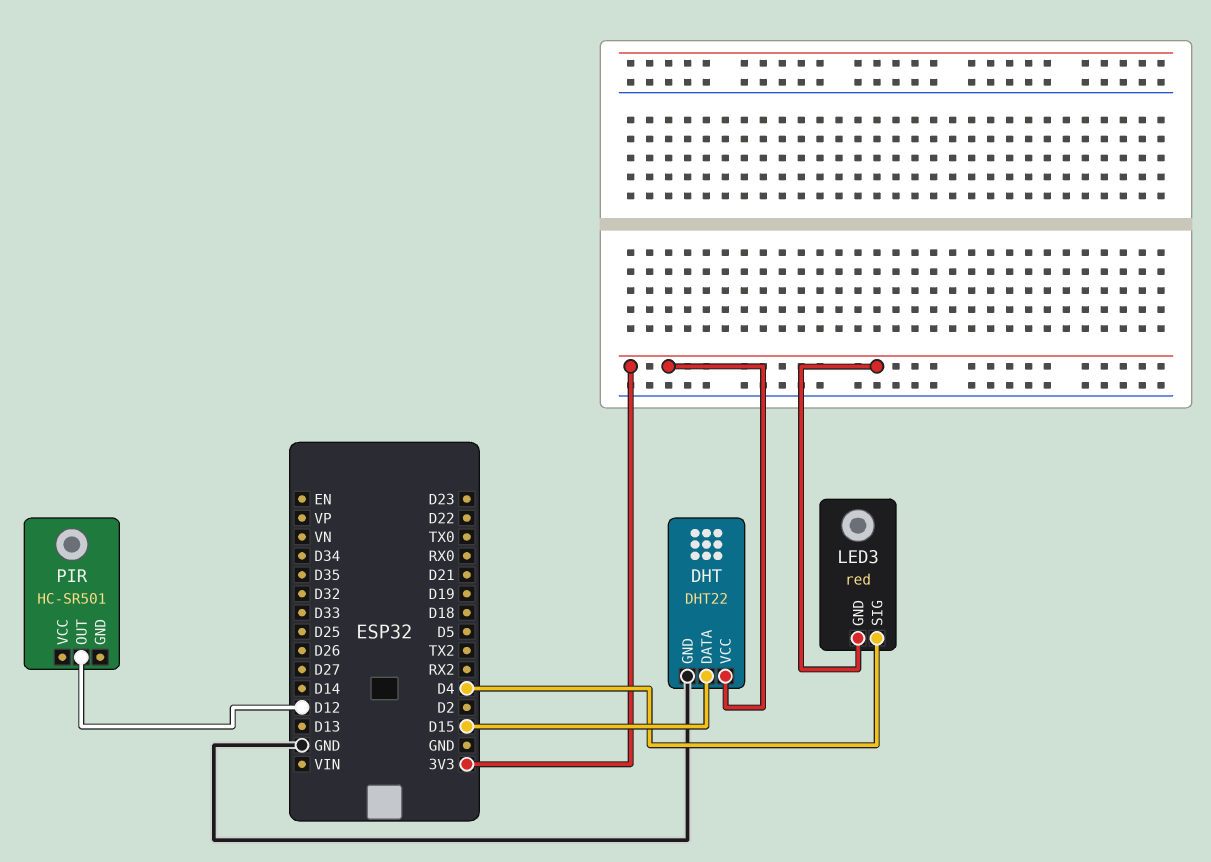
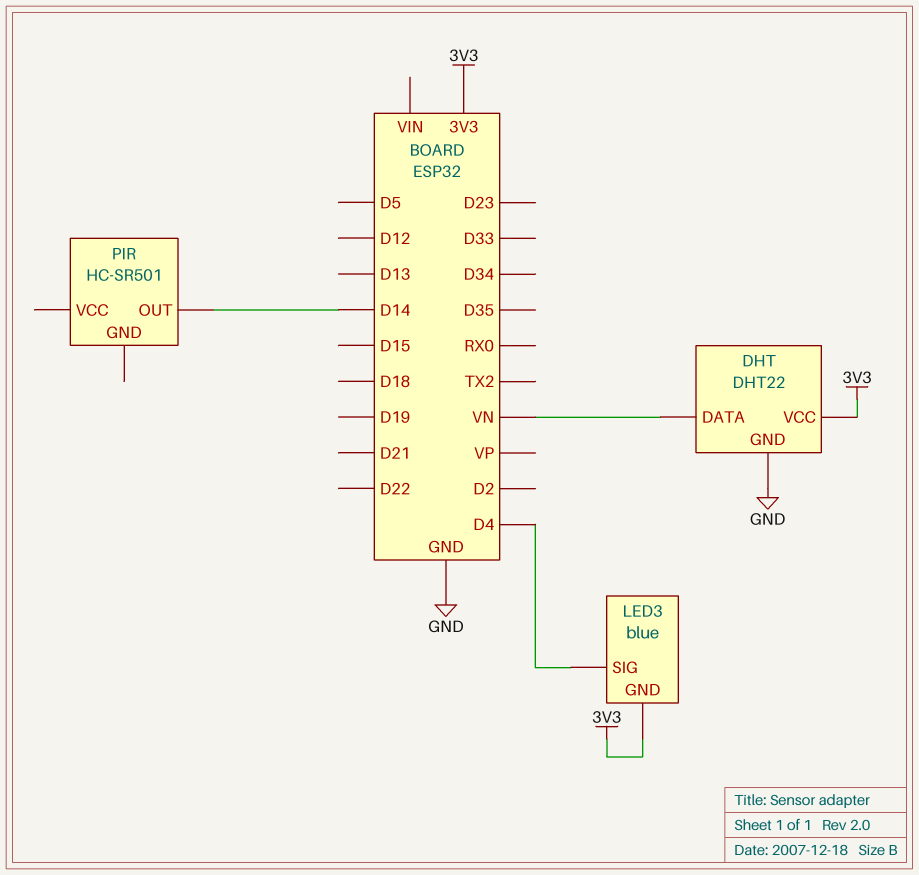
DHT pin DATA: D15 -> VN
LED3: red -> blue
PIR pin OUT: D12 -> D14

